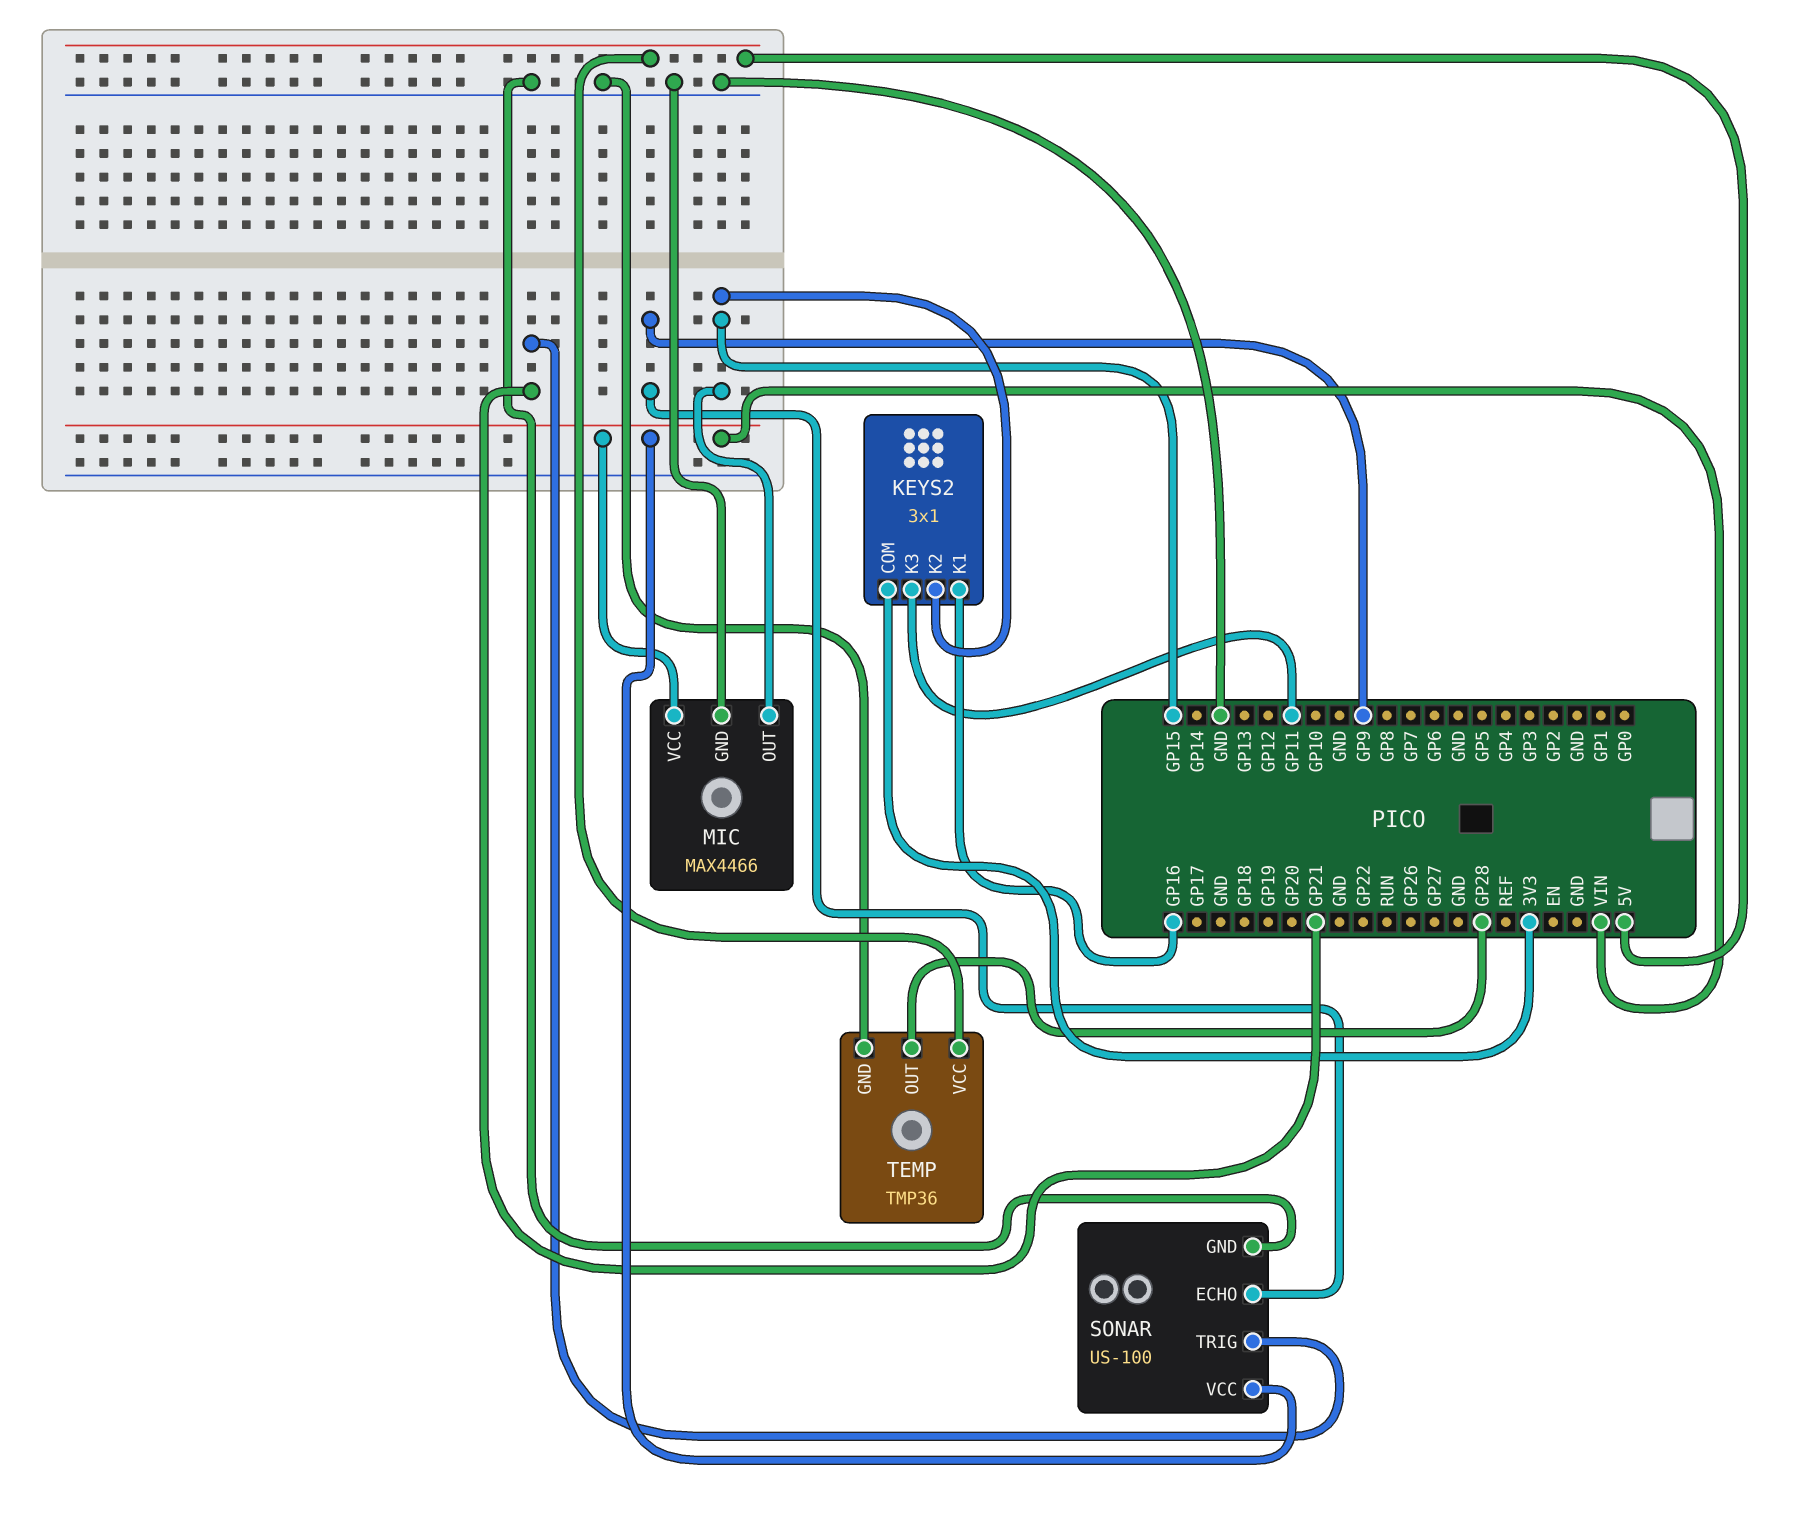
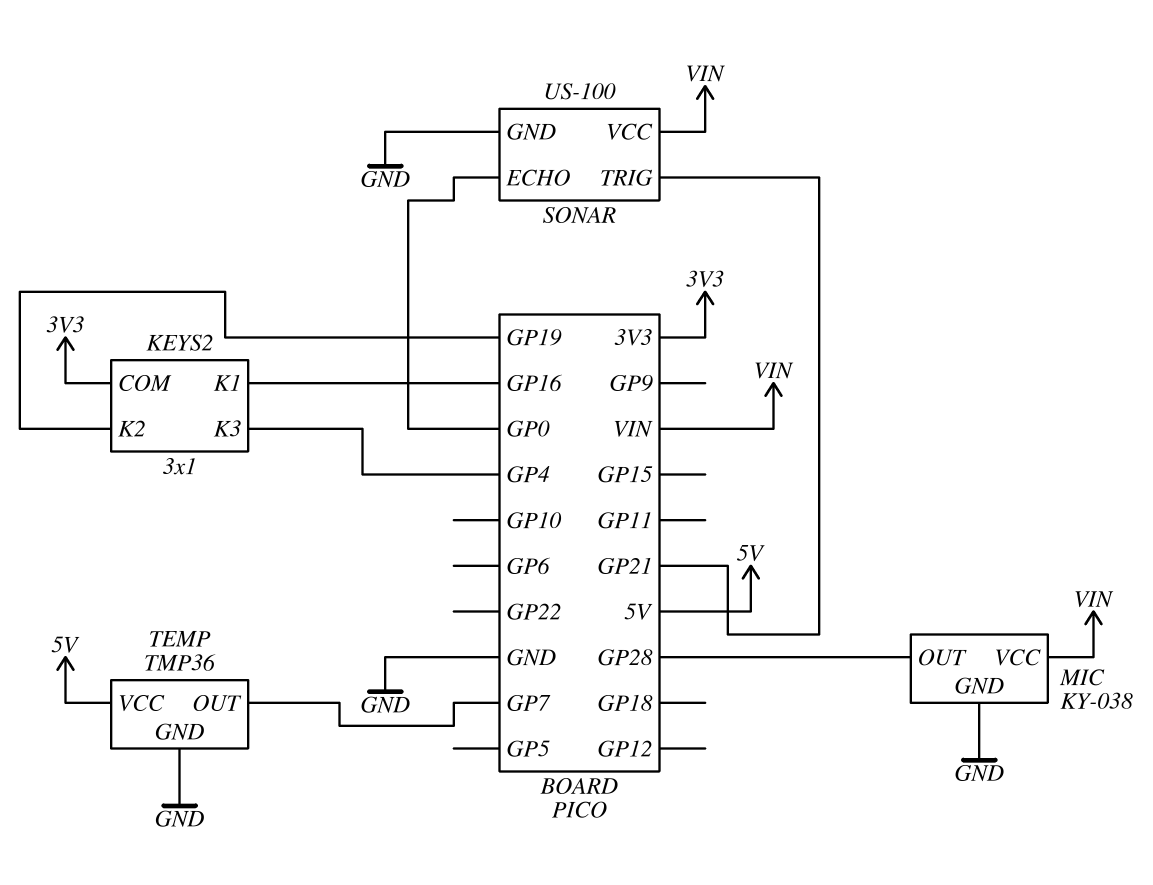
KEYS2 pin K2: GP15 -> GP19
KEYS2 pin K3: GP11 -> GP4
MIC: MAX4466 -> KY-038
MIC pin OUT: GP15 -> GP28
SONAR pin ECHO: GP9 -> GP0
TEMP pin OUT: GP28 -> GP7

